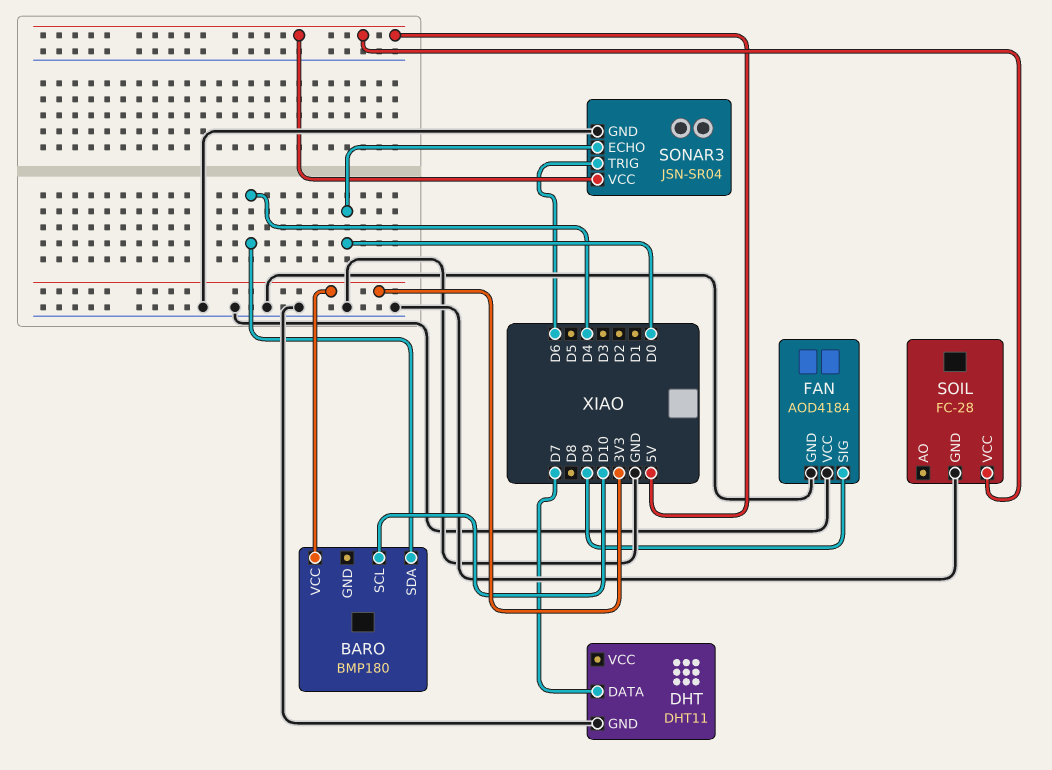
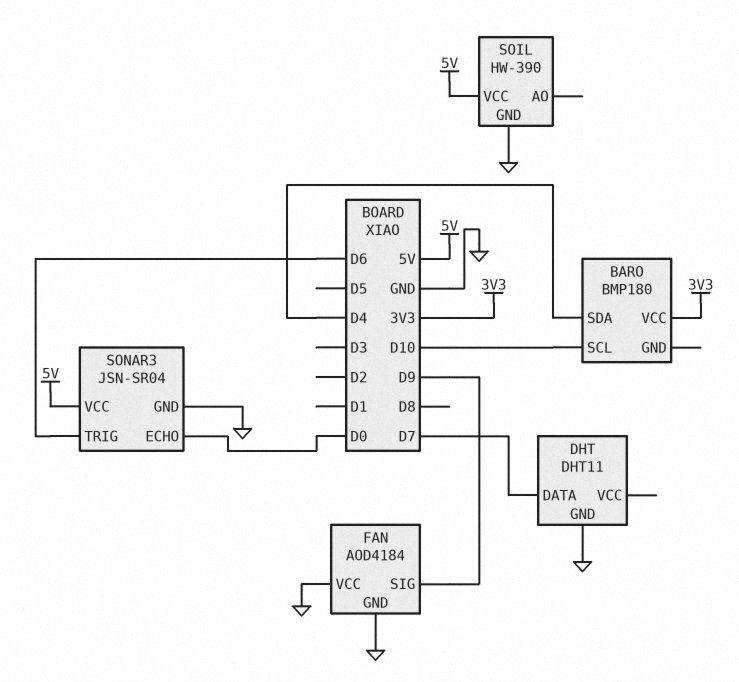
SOIL: FC-28 -> HW-390

